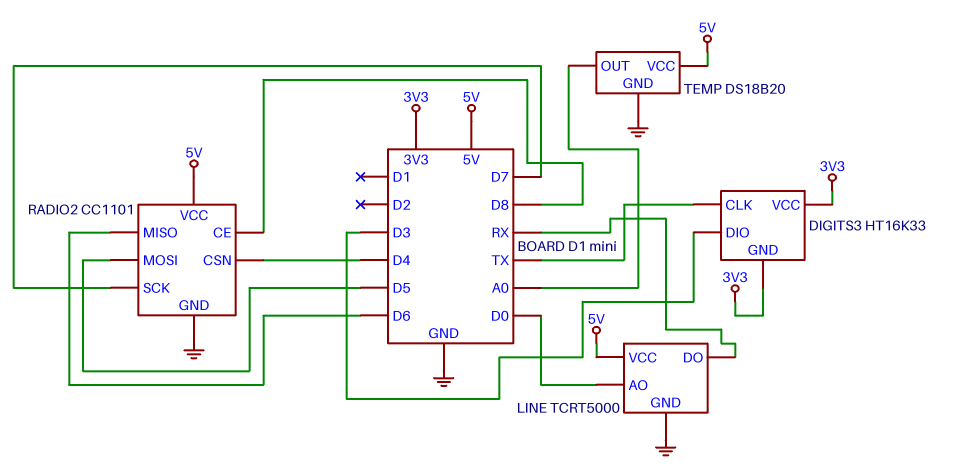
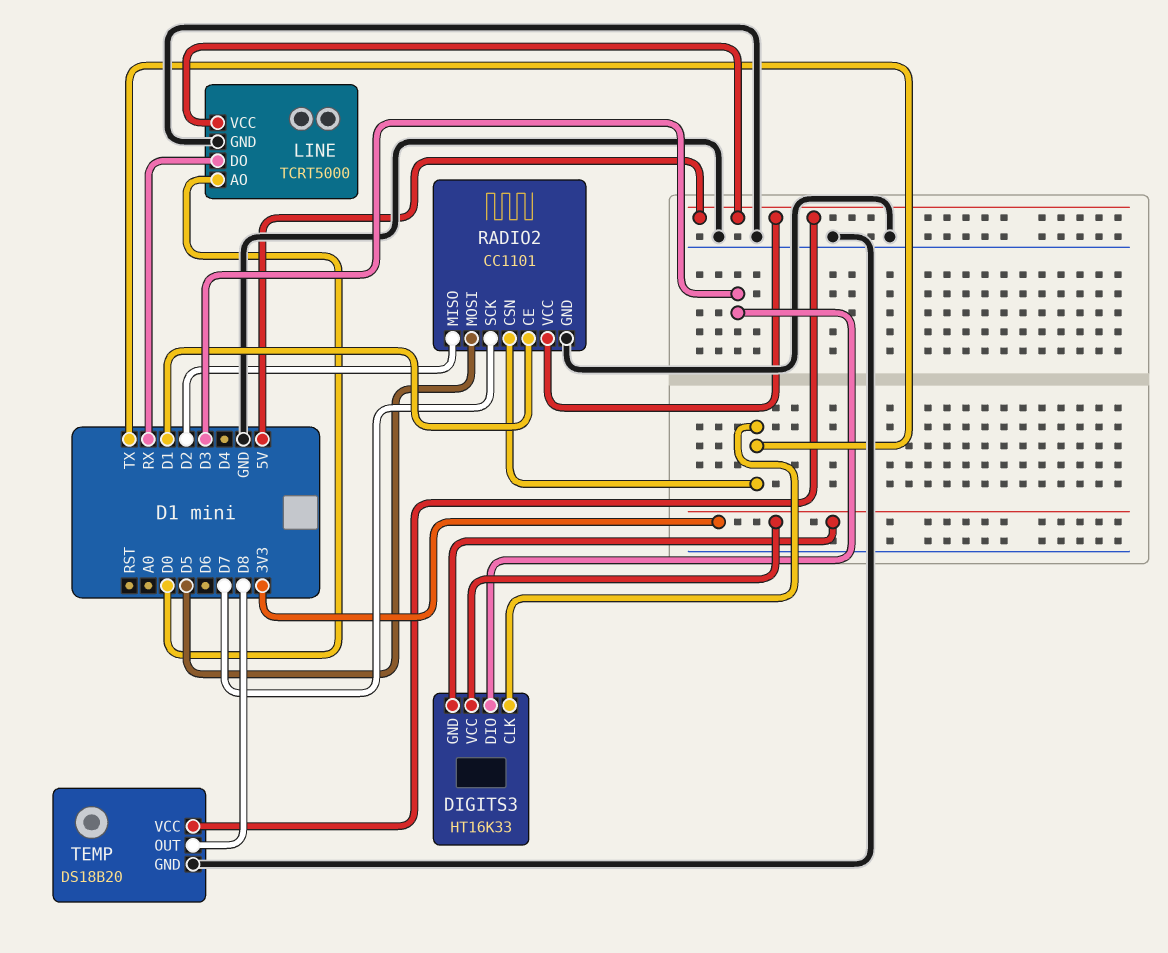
RADIO2 pin CE: D8 -> D1
RADIO2 pin CSN: D4 -> TX
RADIO2 pin MISO: D6 -> D2
TEMP pin OUT: A0 -> D8

